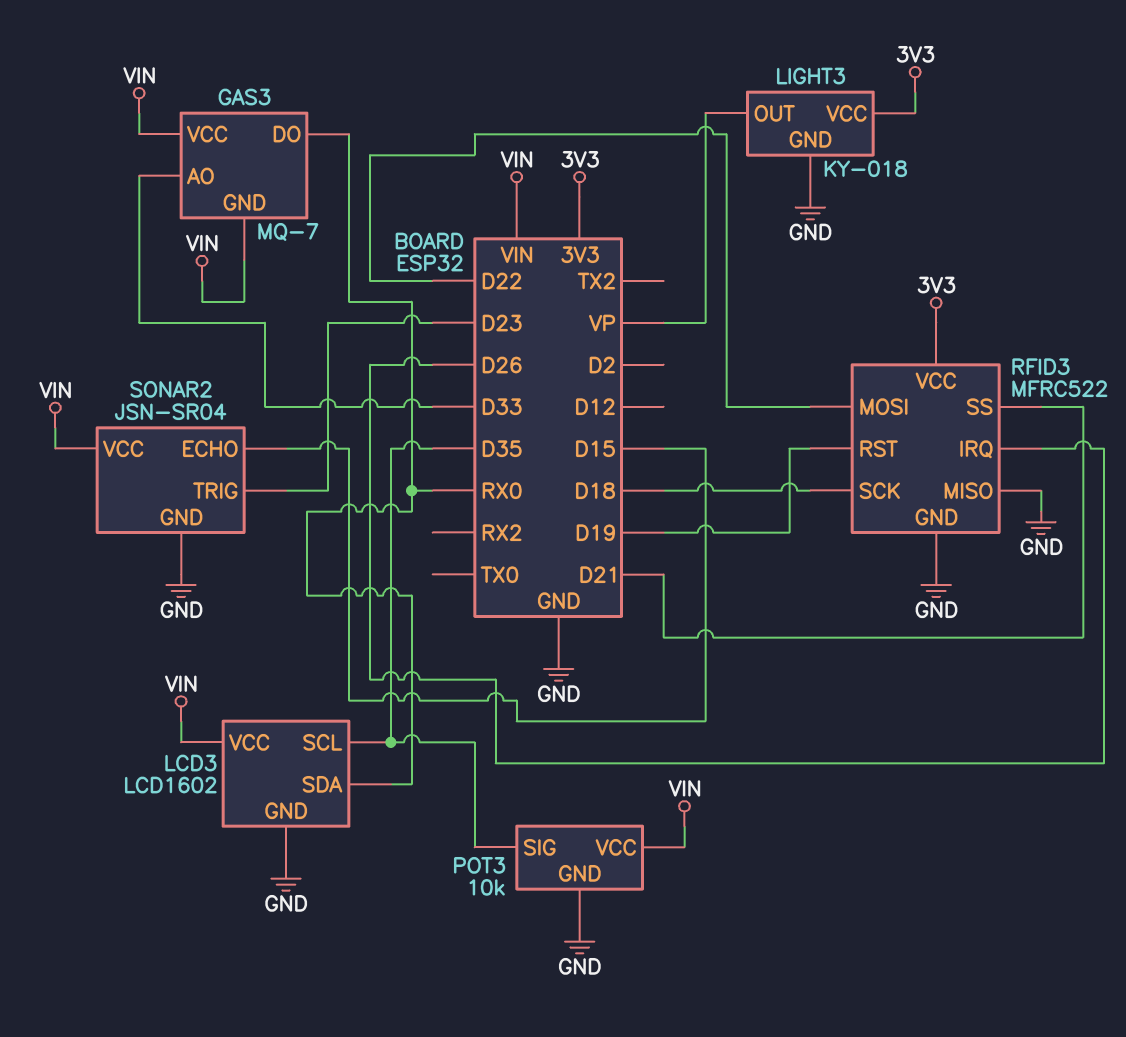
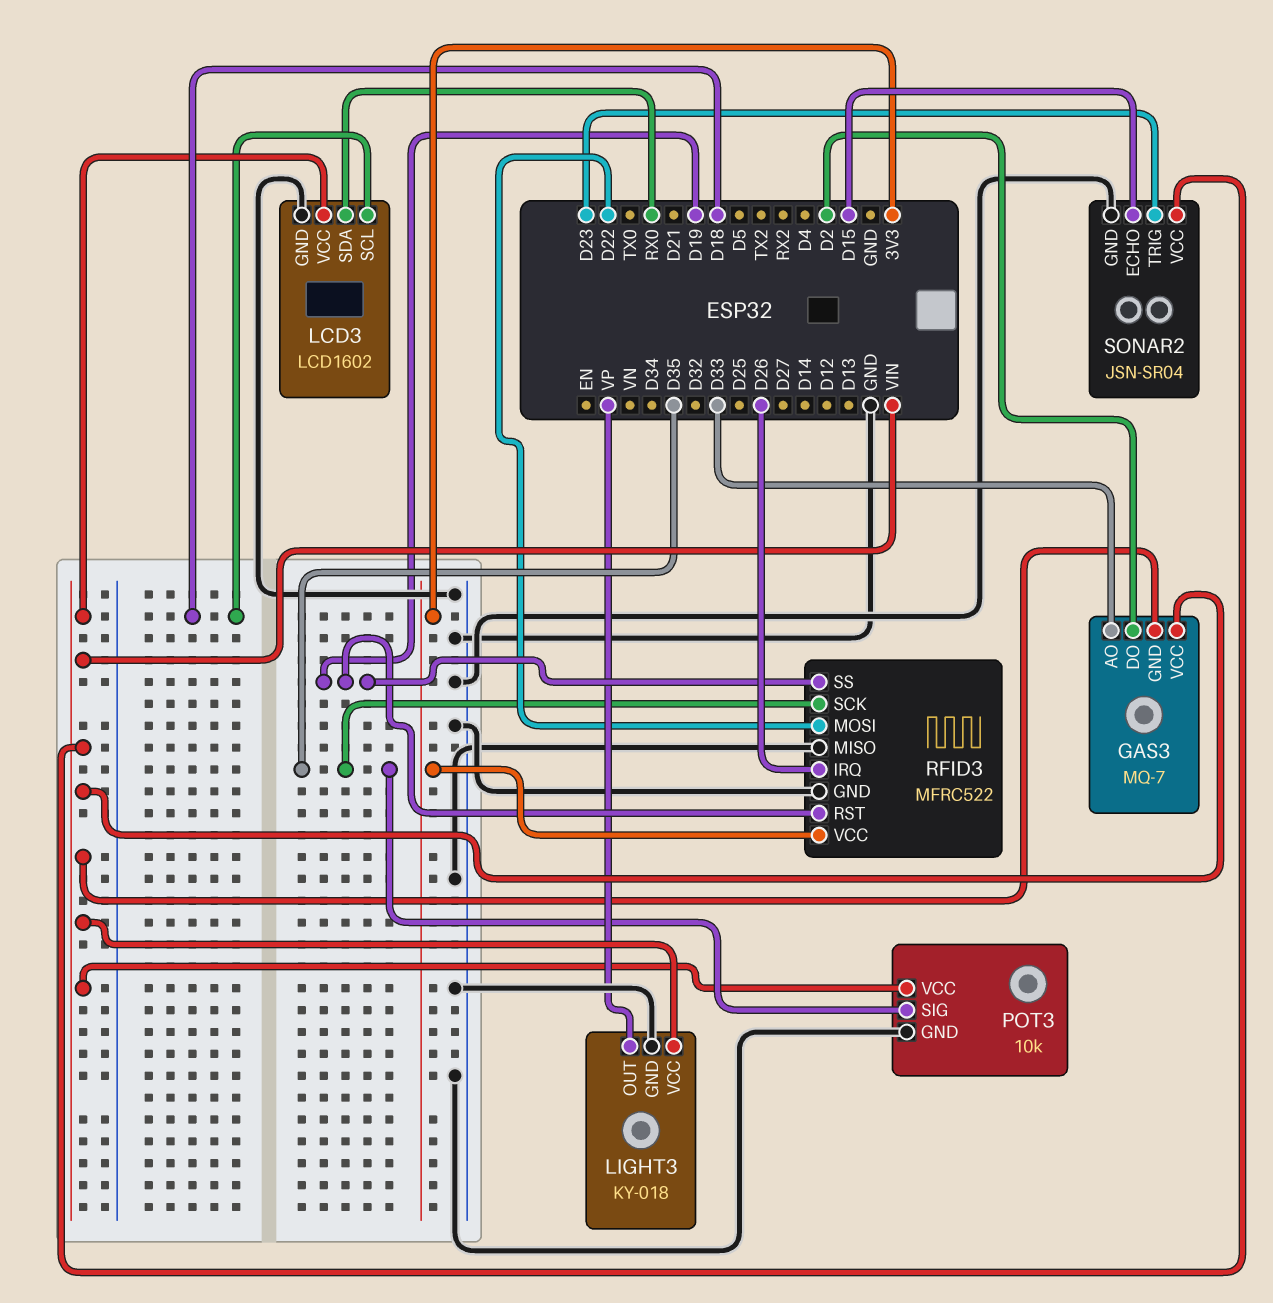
GAS3 pin DO: RX0 -> D2
LCD3 pin SCL: D35 -> D18
LIGHT3 pin VCC: 3V3 -> VIN
RFID3 pin SCK: D18 -> D35
RFID3 pin SS: D21 -> D19

